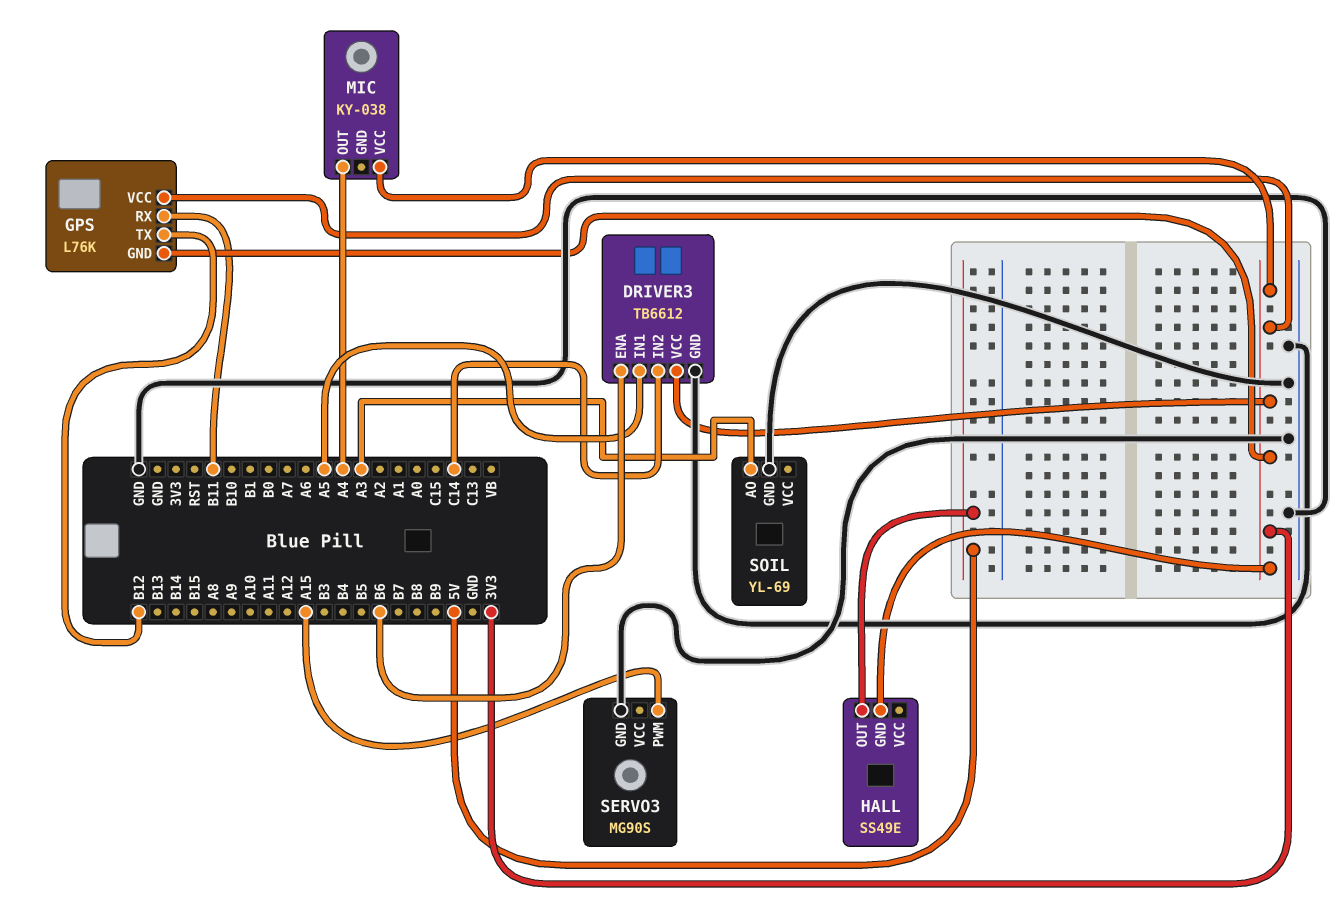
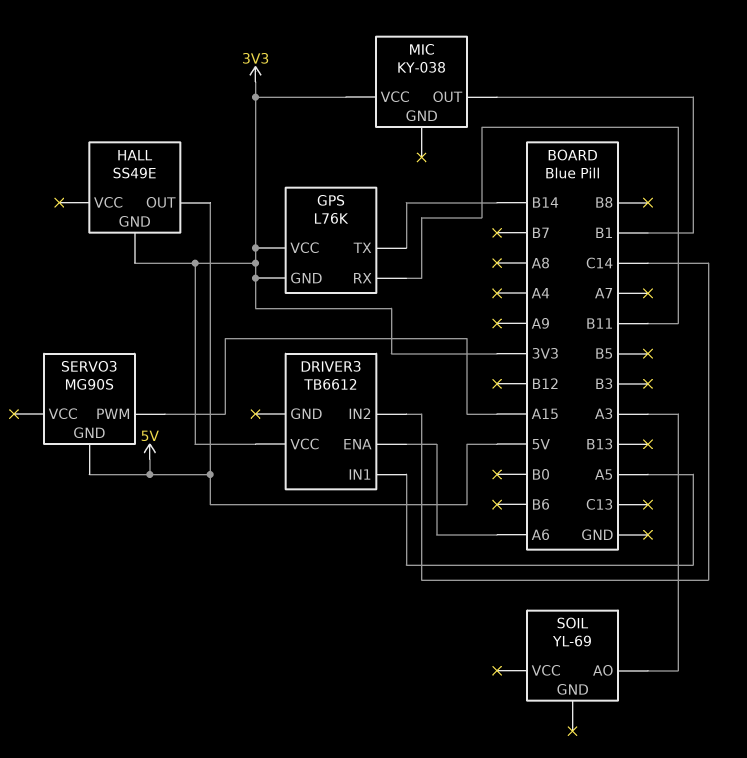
DRIVER3 pin ENA: B6 -> A6
DRIVER3 pin GND: GND -> none
GPS pin TX: B12 -> B14
MIC pin OUT: A4 -> B1
SERVO3 pin GND: GND -> 5V
SOIL pin GND: GND -> none

